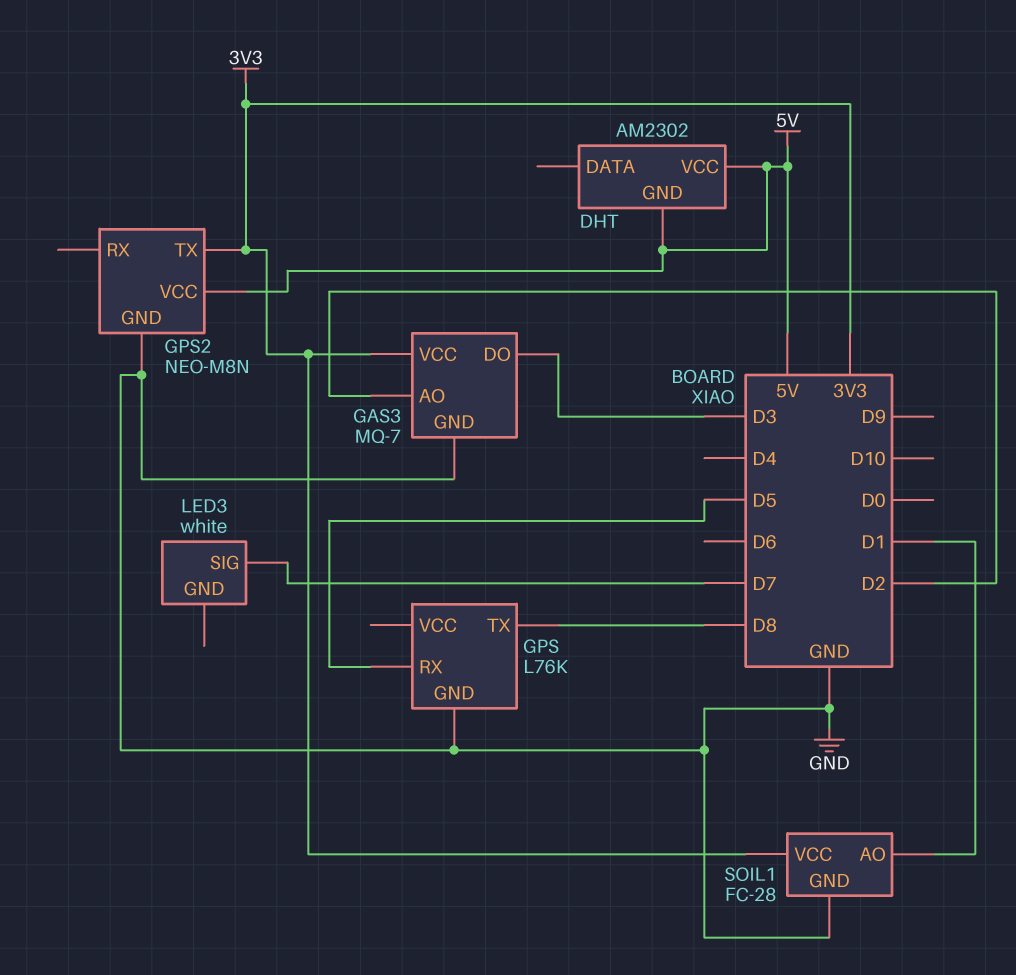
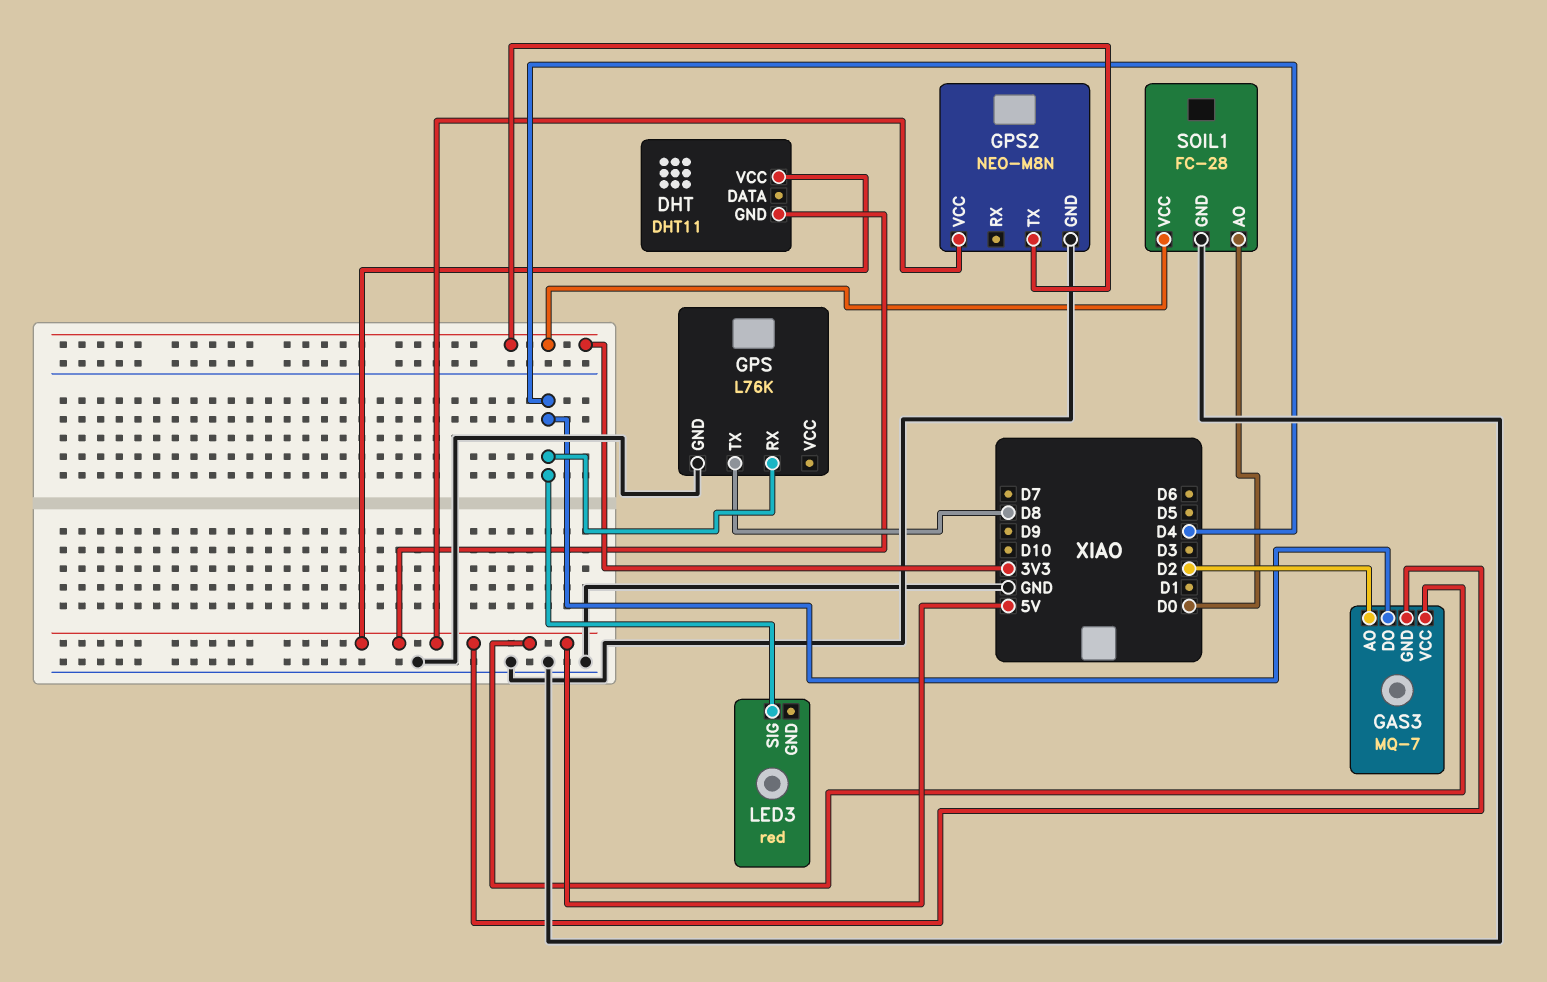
DHT: AM2302 -> DHT11
GAS3 pin DO: D3 -> D4
GAS3 pin GND: GND -> 5V
GAS3 pin VCC: 3V3 -> 5V
GPS pin RX: D5 -> D4
LED3: white -> red
LED3 pin SIG: D7 -> D4
SOIL1 pin AO: D1 -> D0

